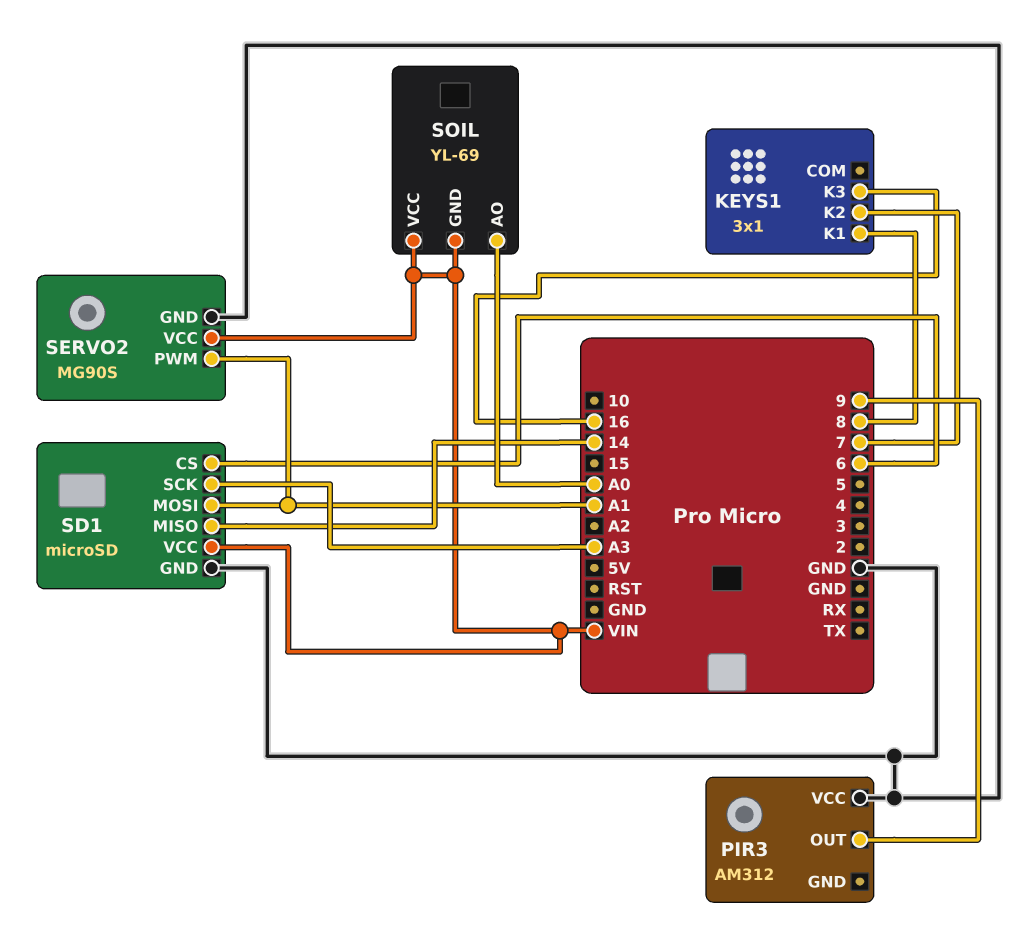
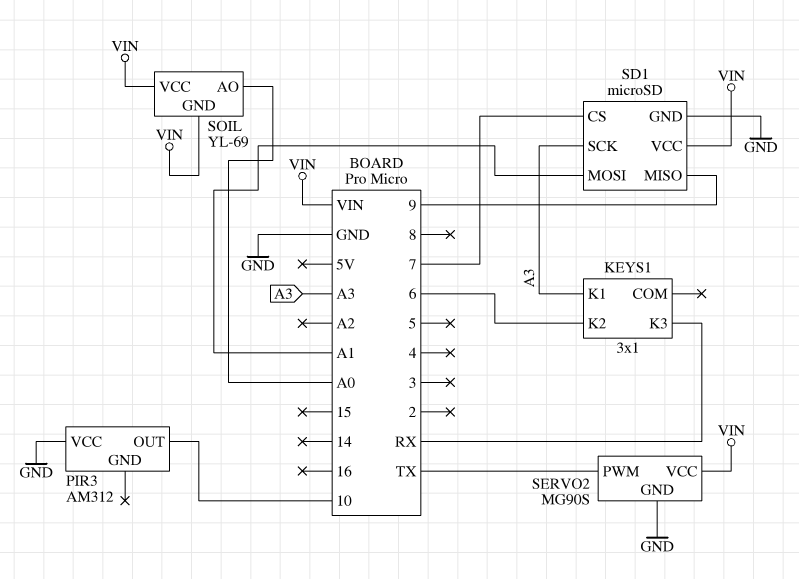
KEYS1 pin K1: 8 -> A3
KEYS1 pin K2: 7 -> 6
KEYS1 pin K3: 16 -> RX
PIR3 pin OUT: 9 -> 10
SD1 pin CS: 6 -> 7
SD1 pin MISO: 14 -> 9
SERVO2 pin PWM: A1 -> TX

